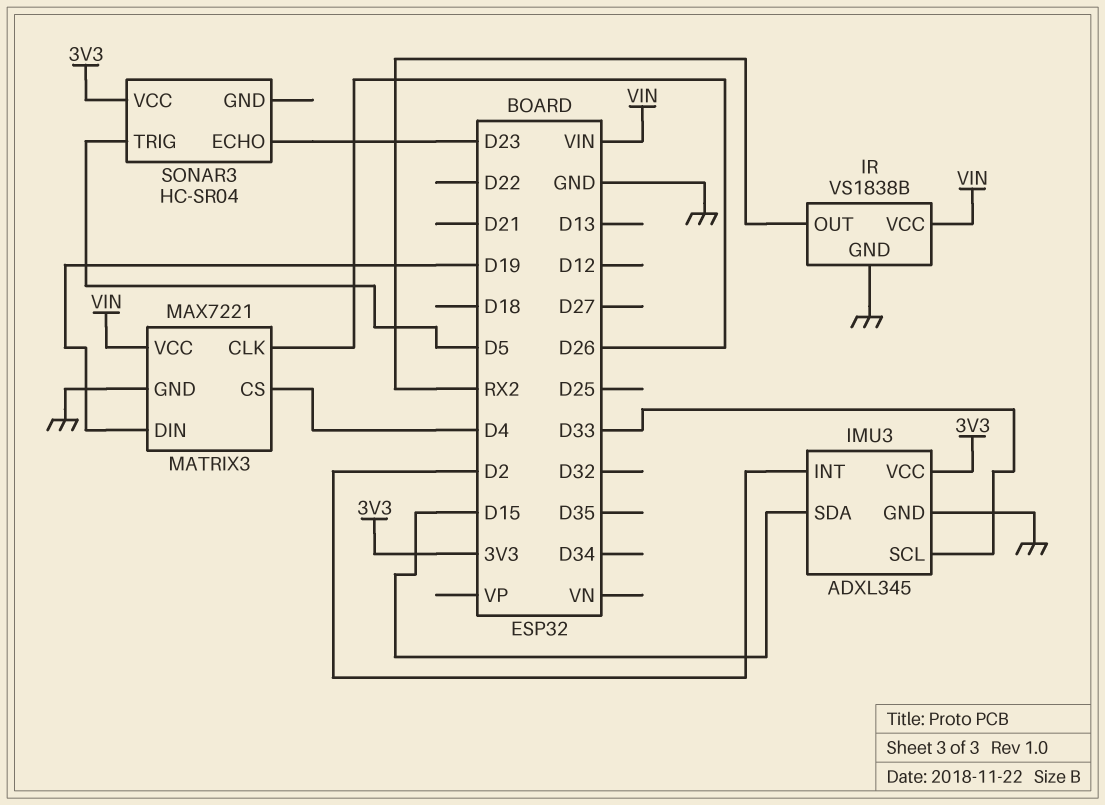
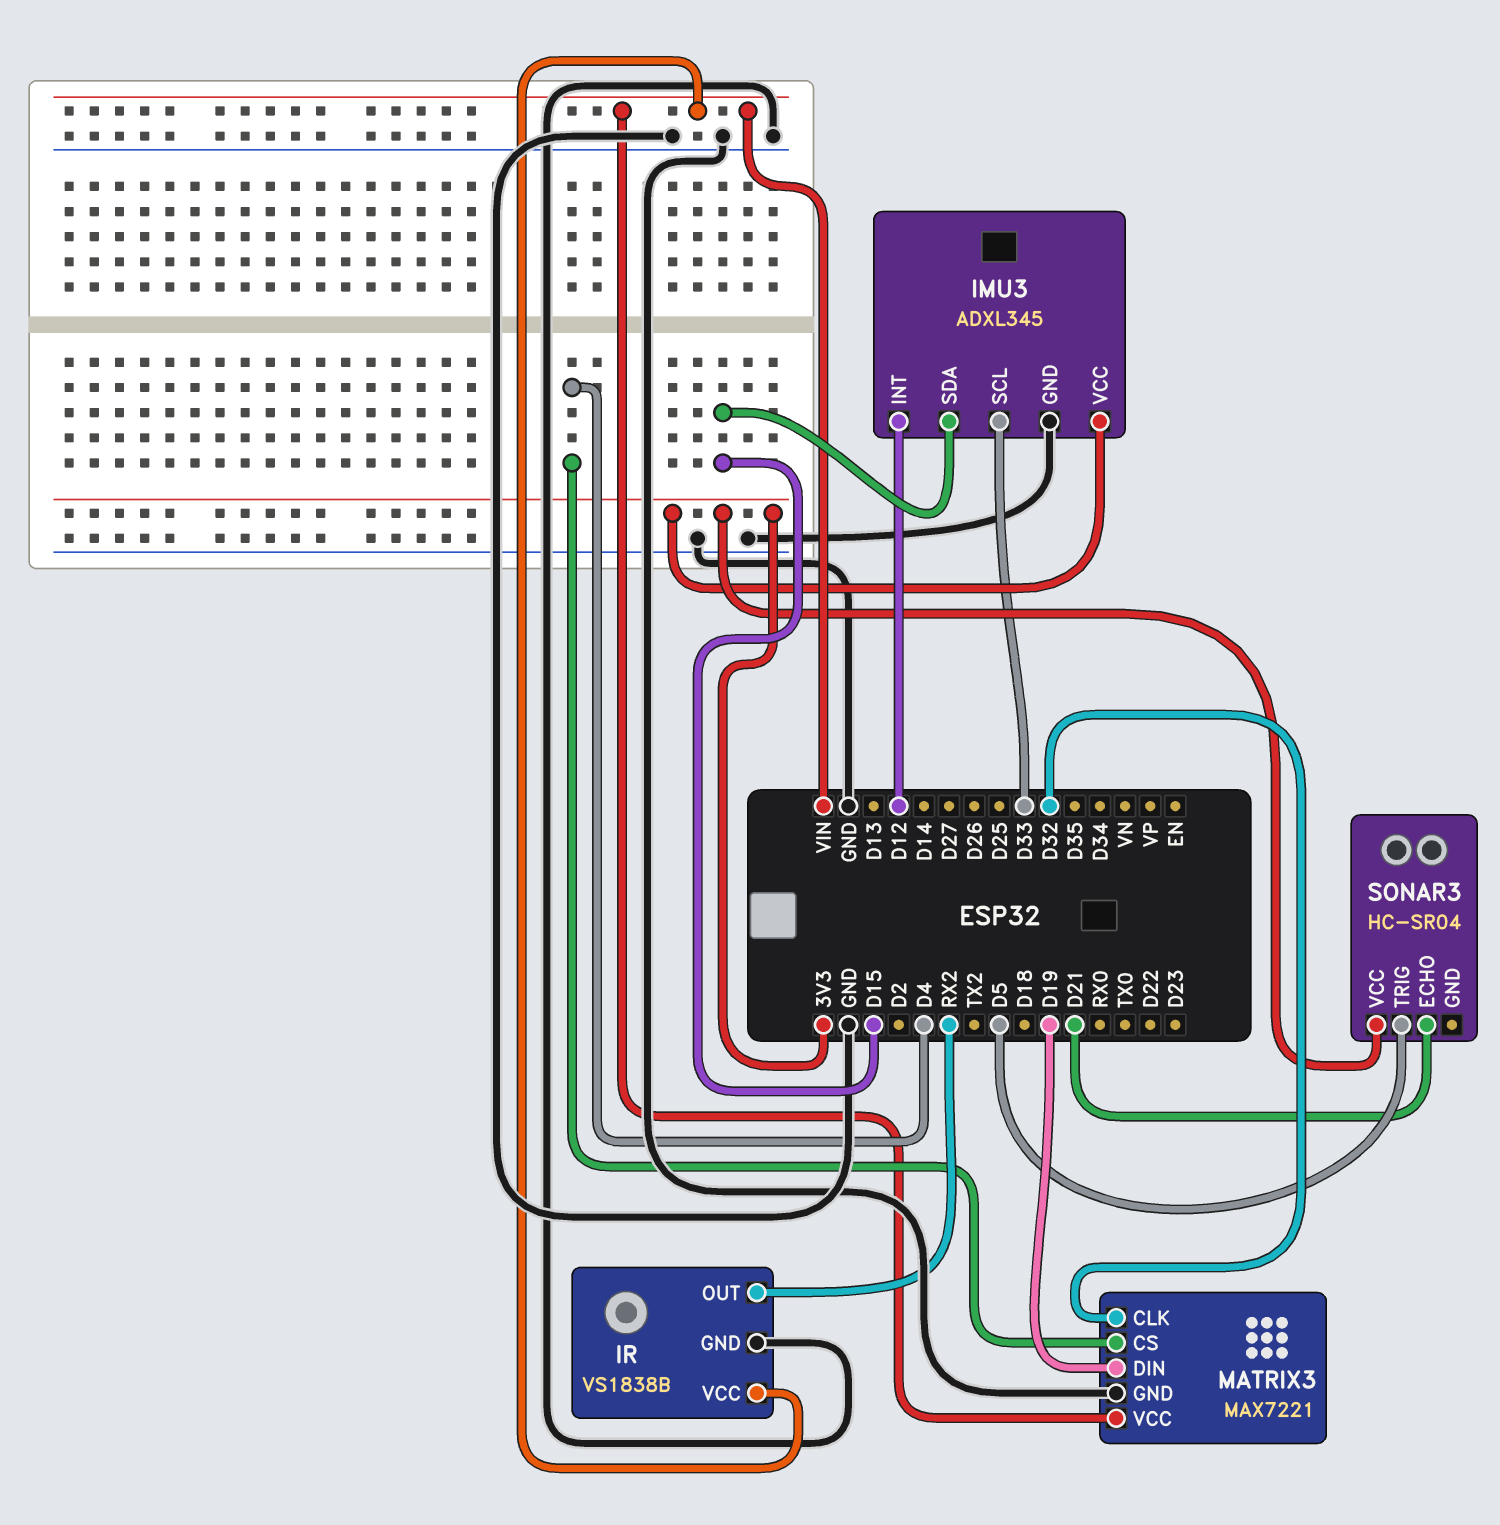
IMU3 pin INT: D2 -> D12
MATRIX3 pin CLK: D26 -> D32
SONAR3 pin ECHO: D23 -> D21

